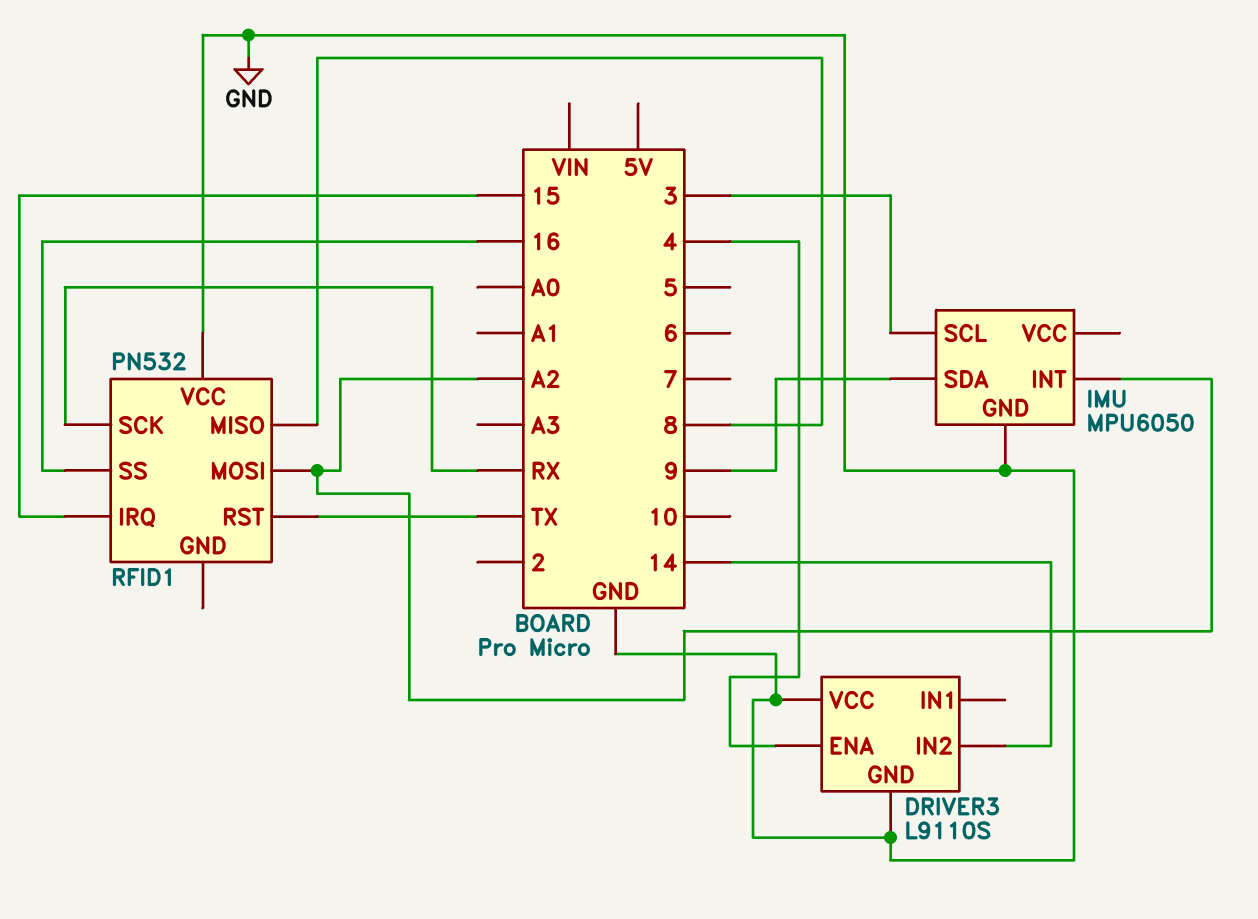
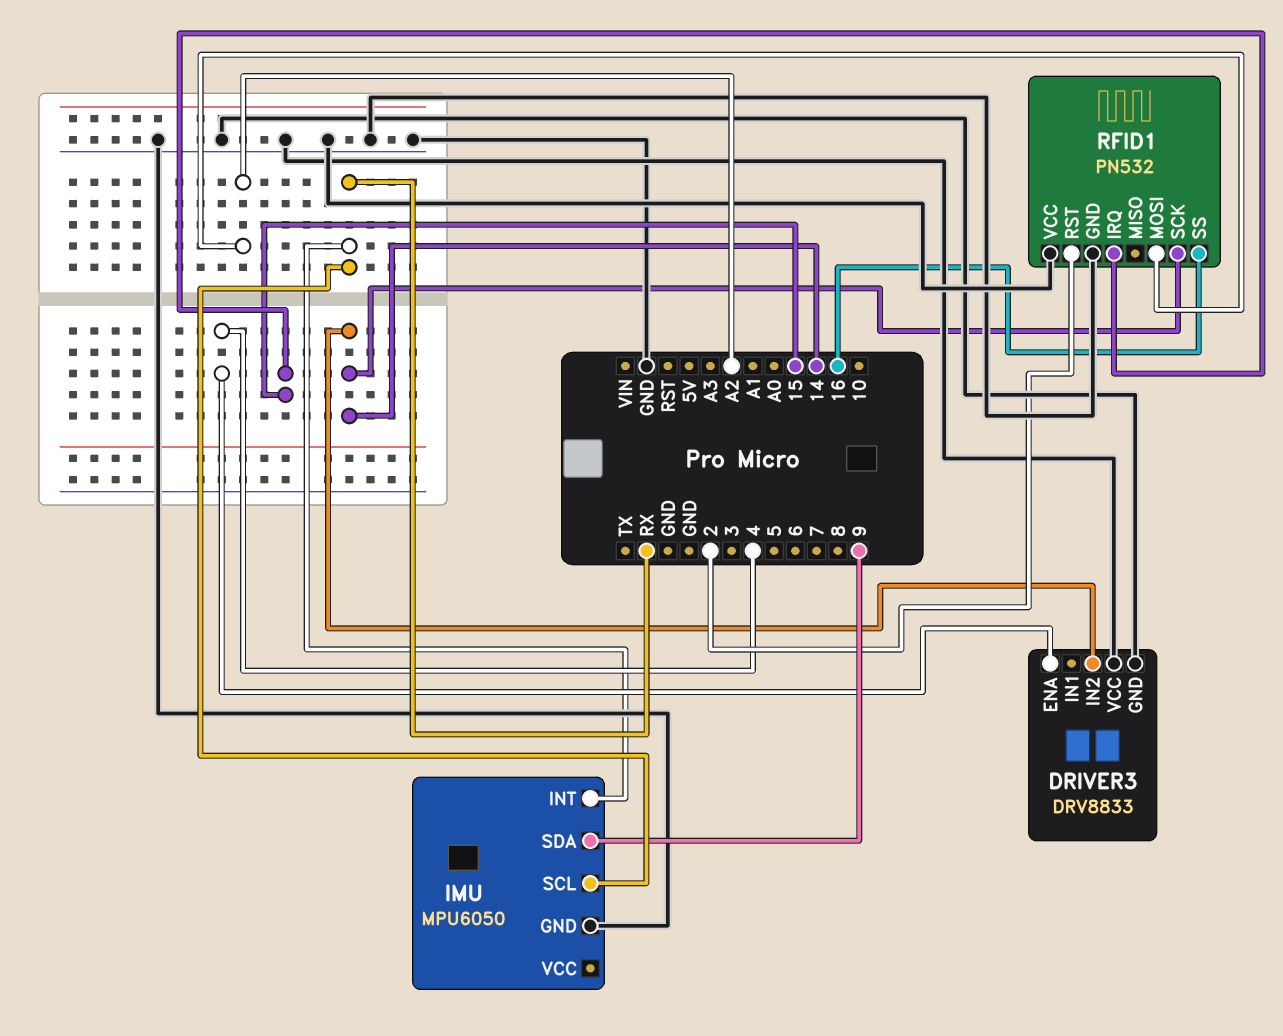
DRIVER3: L9110S -> DRV8833
IMU pin INT: A2 -> RX
IMU pin SCL: 3 -> RX
RFID1 pin GND: none -> GND
RFID1 pin MISO: 8 -> none
RFID1 pin RST: TX -> 2
RFID1 pin SCK: RX -> 14

